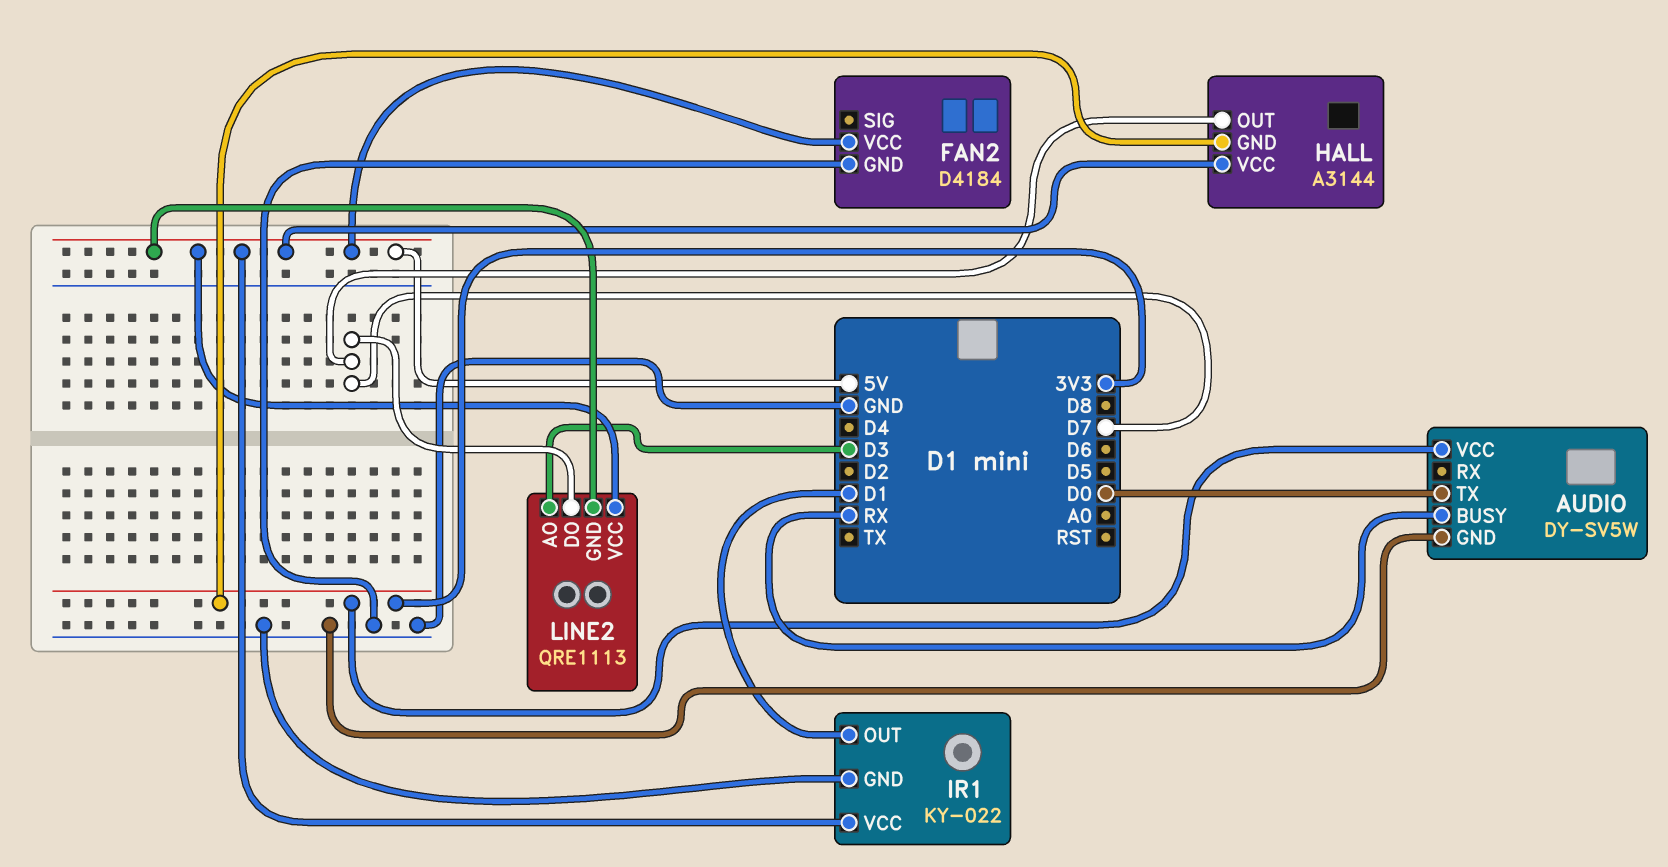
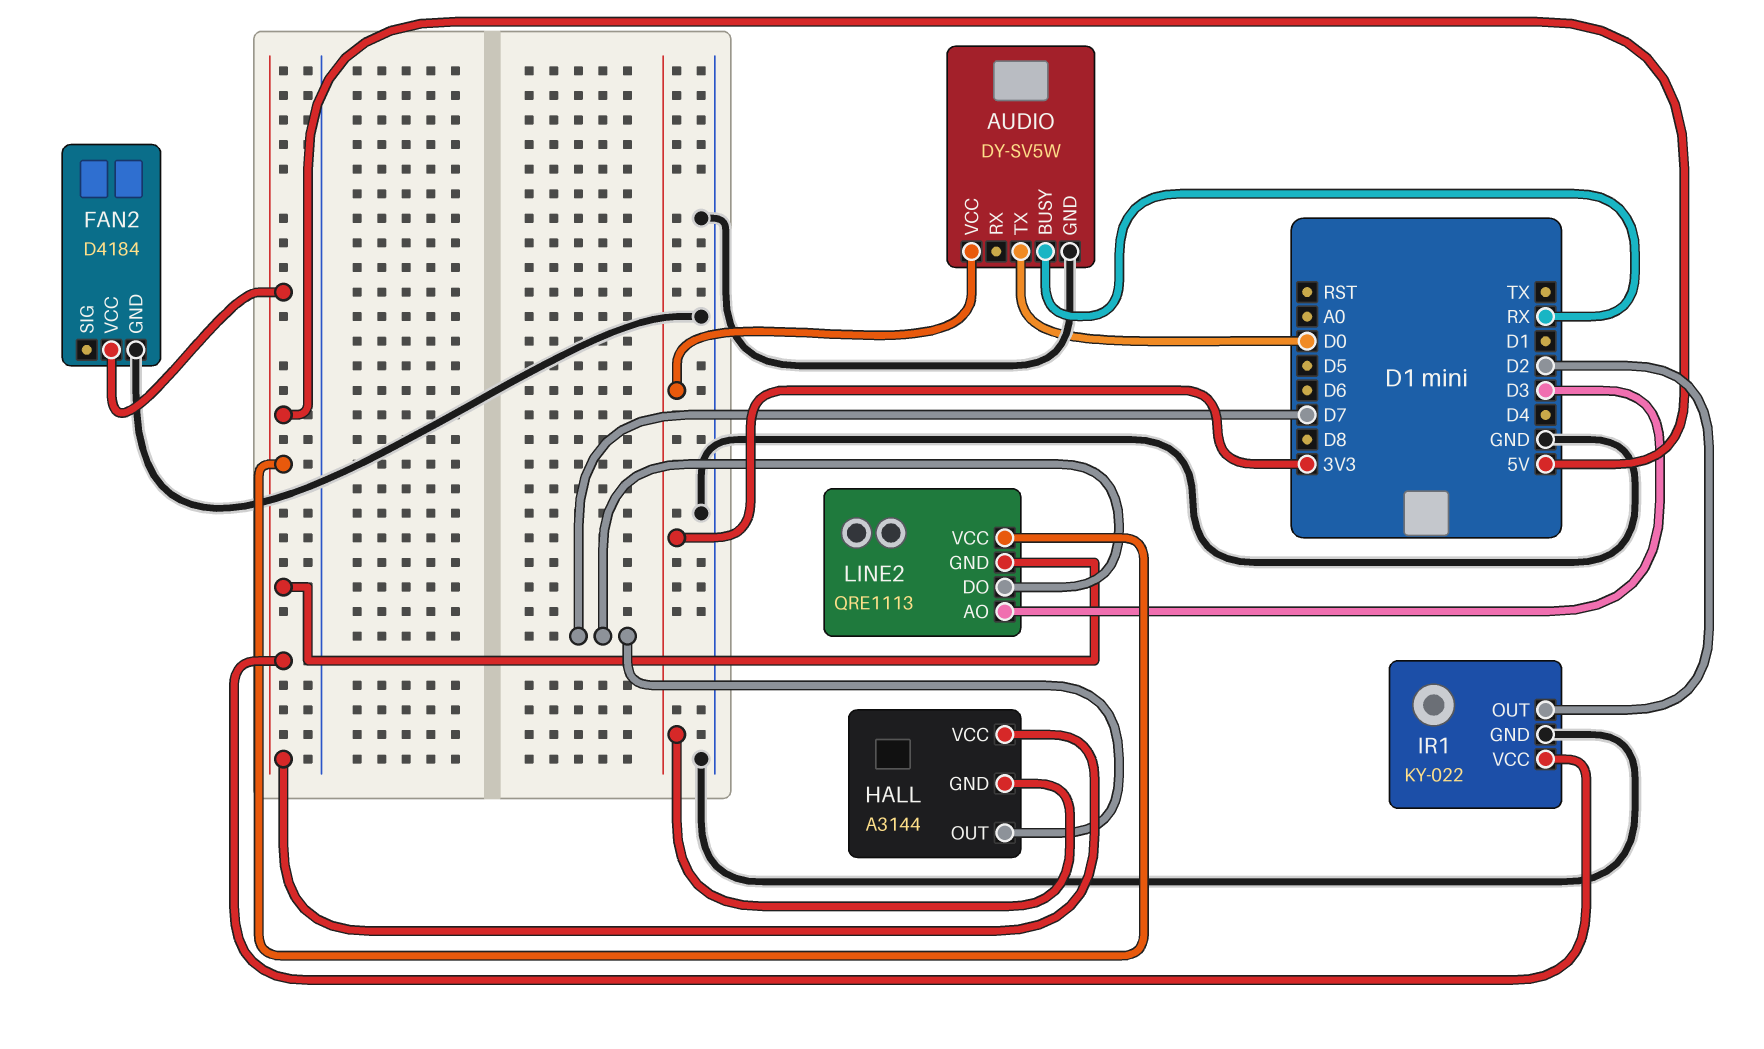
IR1 pin OUT: D1 -> D2

